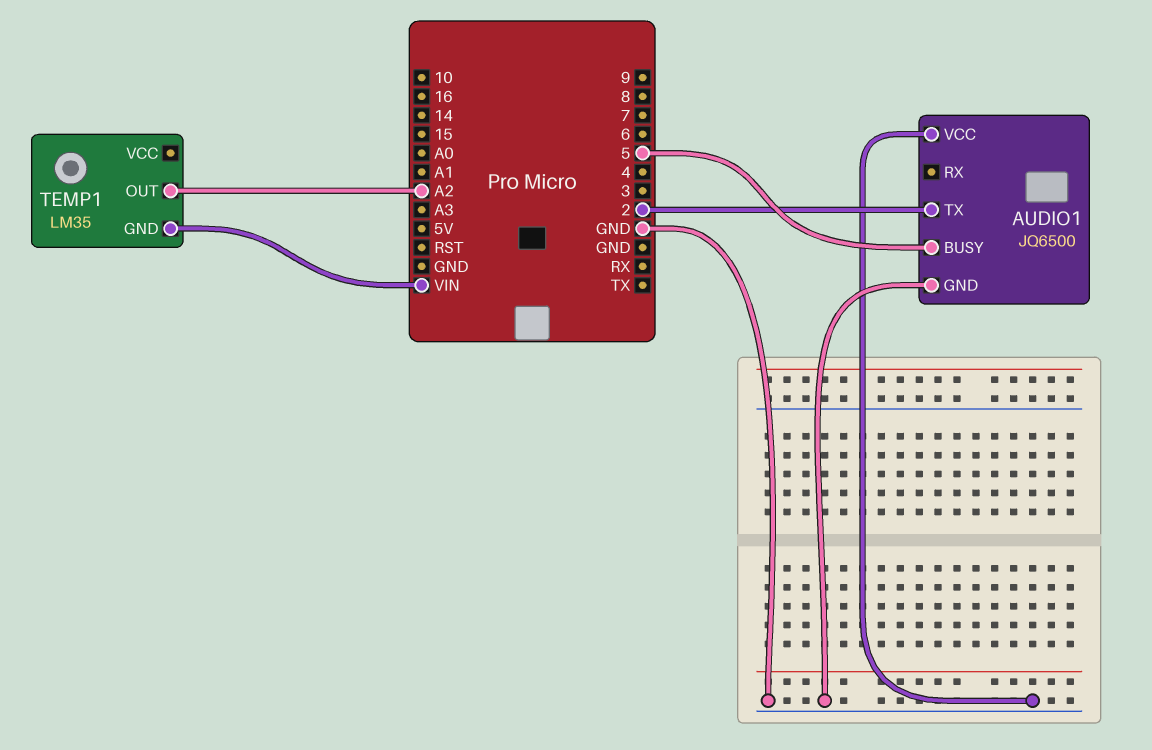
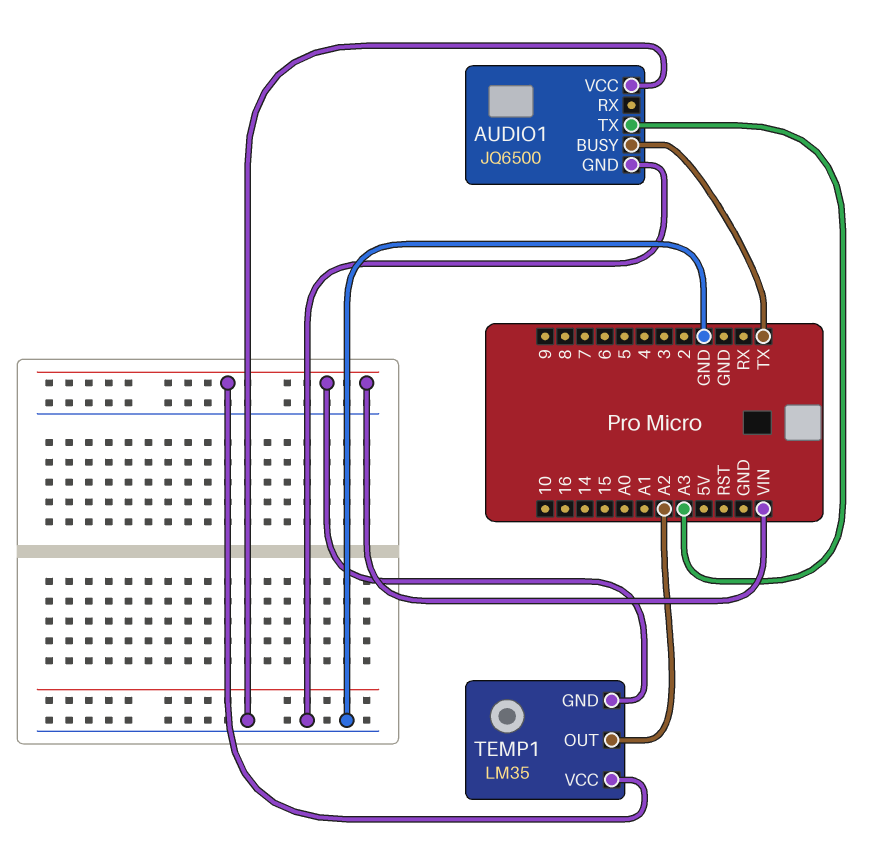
AUDIO1 pin BUSY: 5 -> TX
AUDIO1 pin TX: 2 -> A3
TEMP1 pin VCC: none -> VIN

